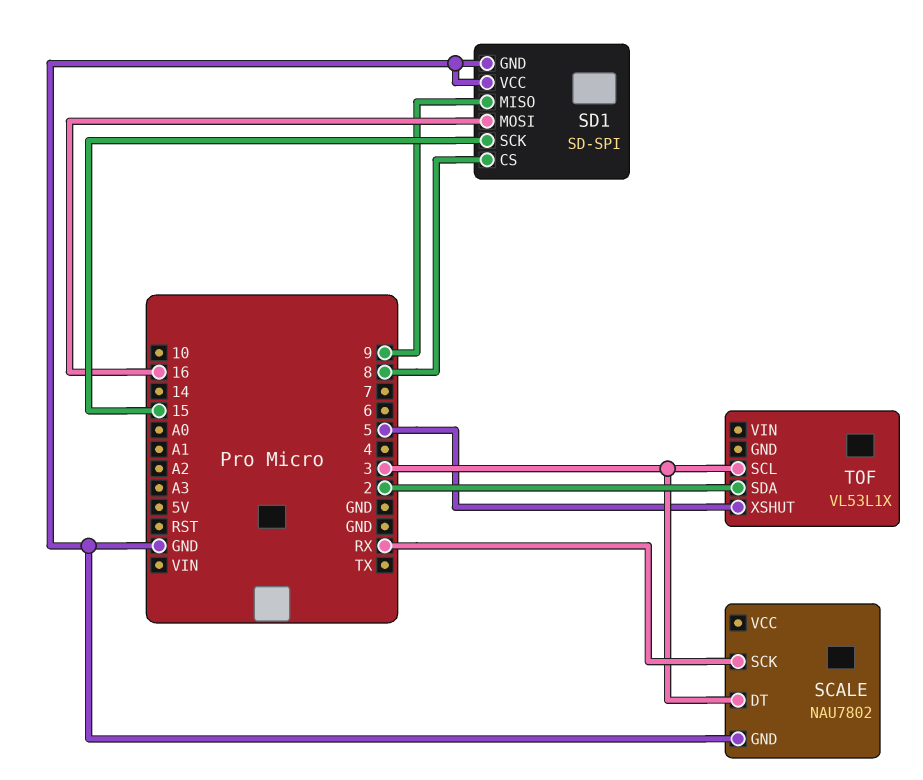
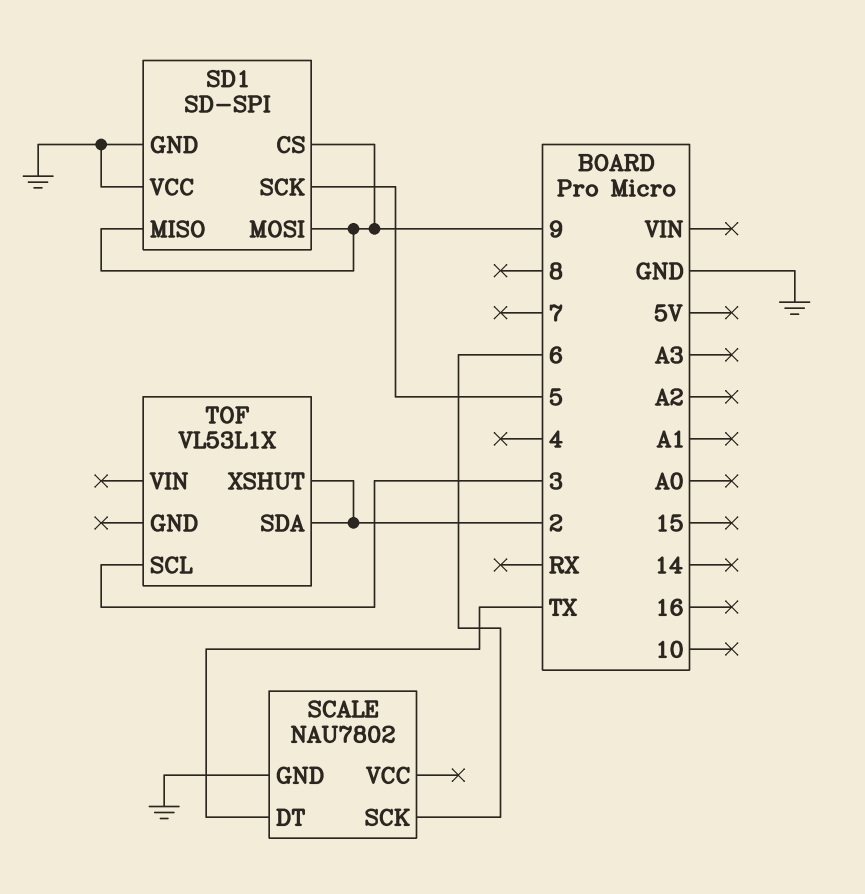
SCALE pin DT: 3 -> TX
SCALE pin SCK: RX -> 6
SD1 pin CS: 8 -> 9
SD1 pin MOSI: 16 -> 9
SD1 pin SCK: 15 -> 5
TOF pin XSHUT: 5 -> 2

